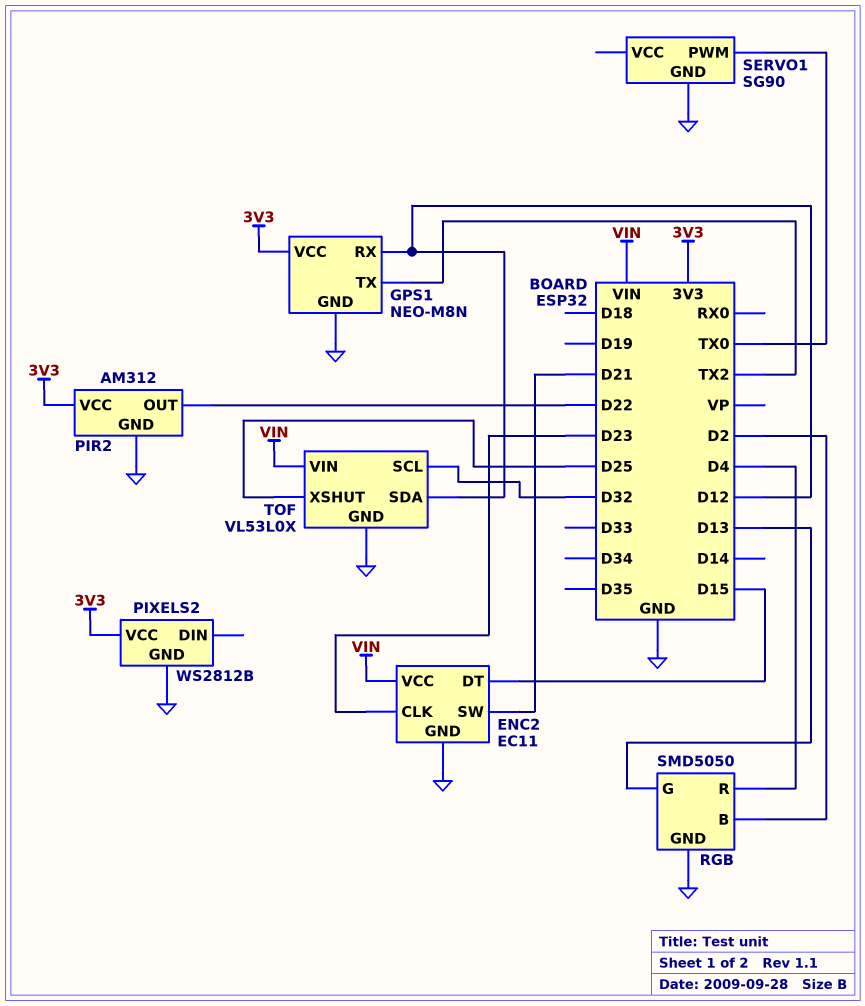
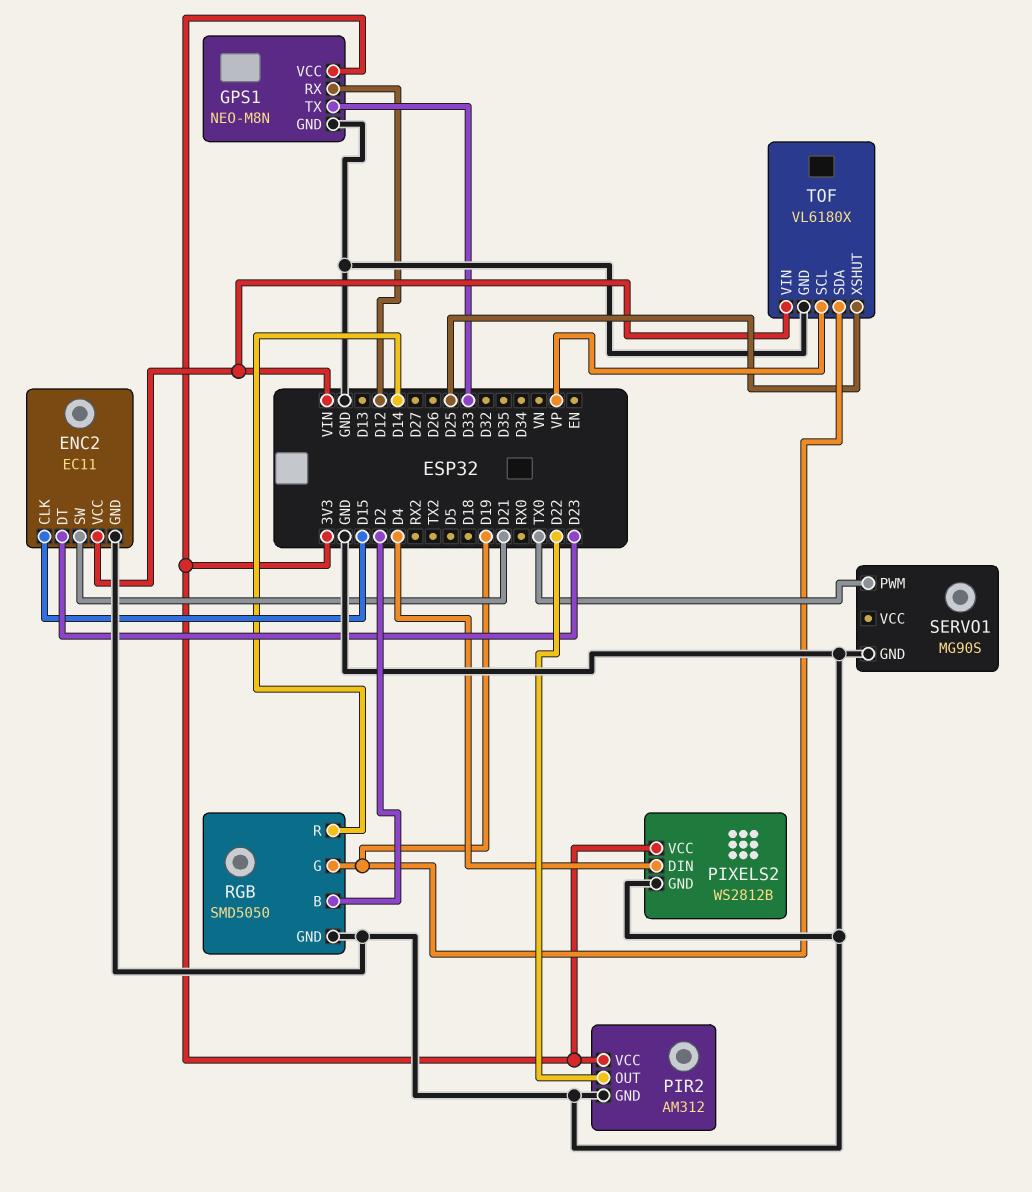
ENC2 pin CLK: D23 -> D15
ENC2 pin DT: D15 -> D23
GPS1 pin TX: TX2 -> D33
PIXELS2 pin DIN: none -> D4
RGB pin G: D13 -> D19
RGB pin R: D4 -> D14
SERVO1: SG90 -> MG90S
TOF: VL53L0X -> VL6180X
TOF pin SCL: D32 -> VP
TOF pin SDA: D12 -> D19

